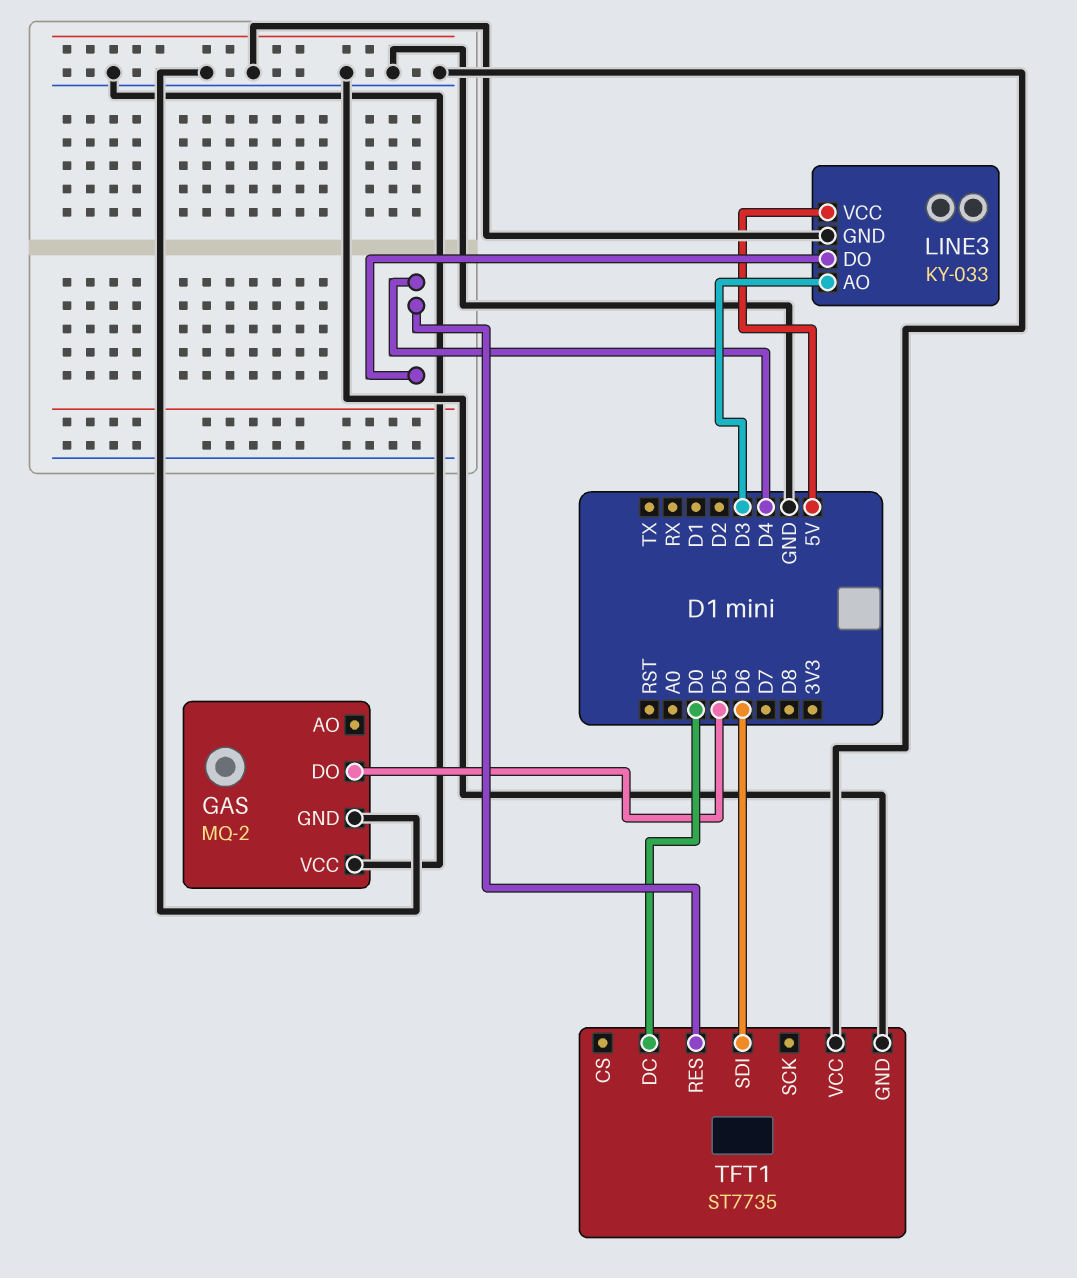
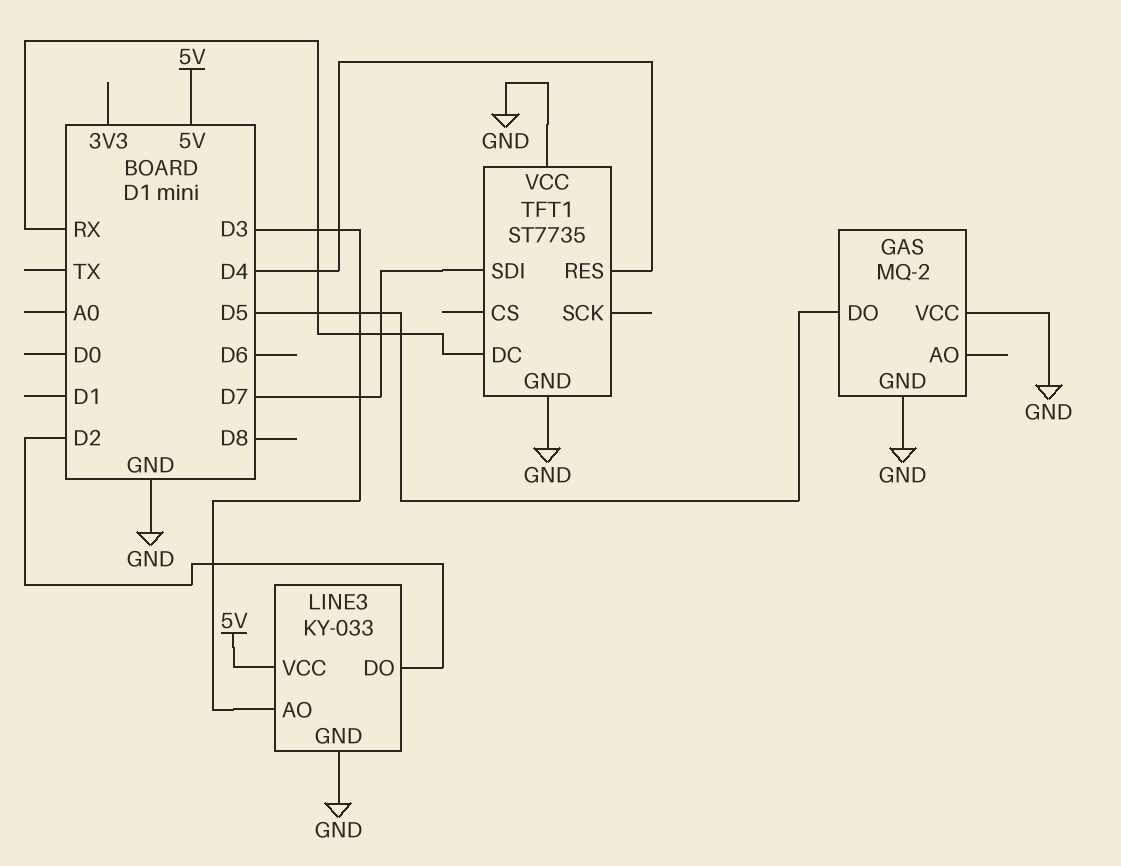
LINE3 pin DO: D4 -> D2
TFT1 pin DC: D0 -> RX
TFT1 pin SDI: D6 -> D7

